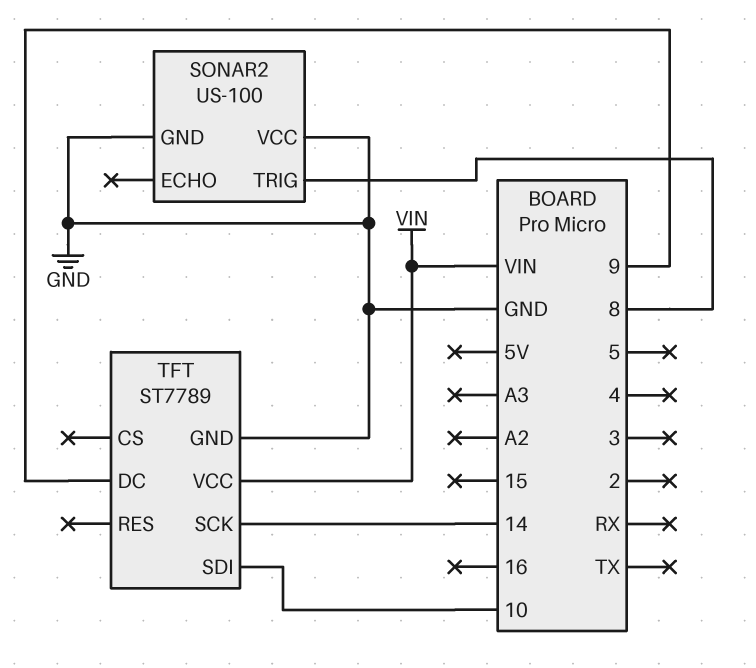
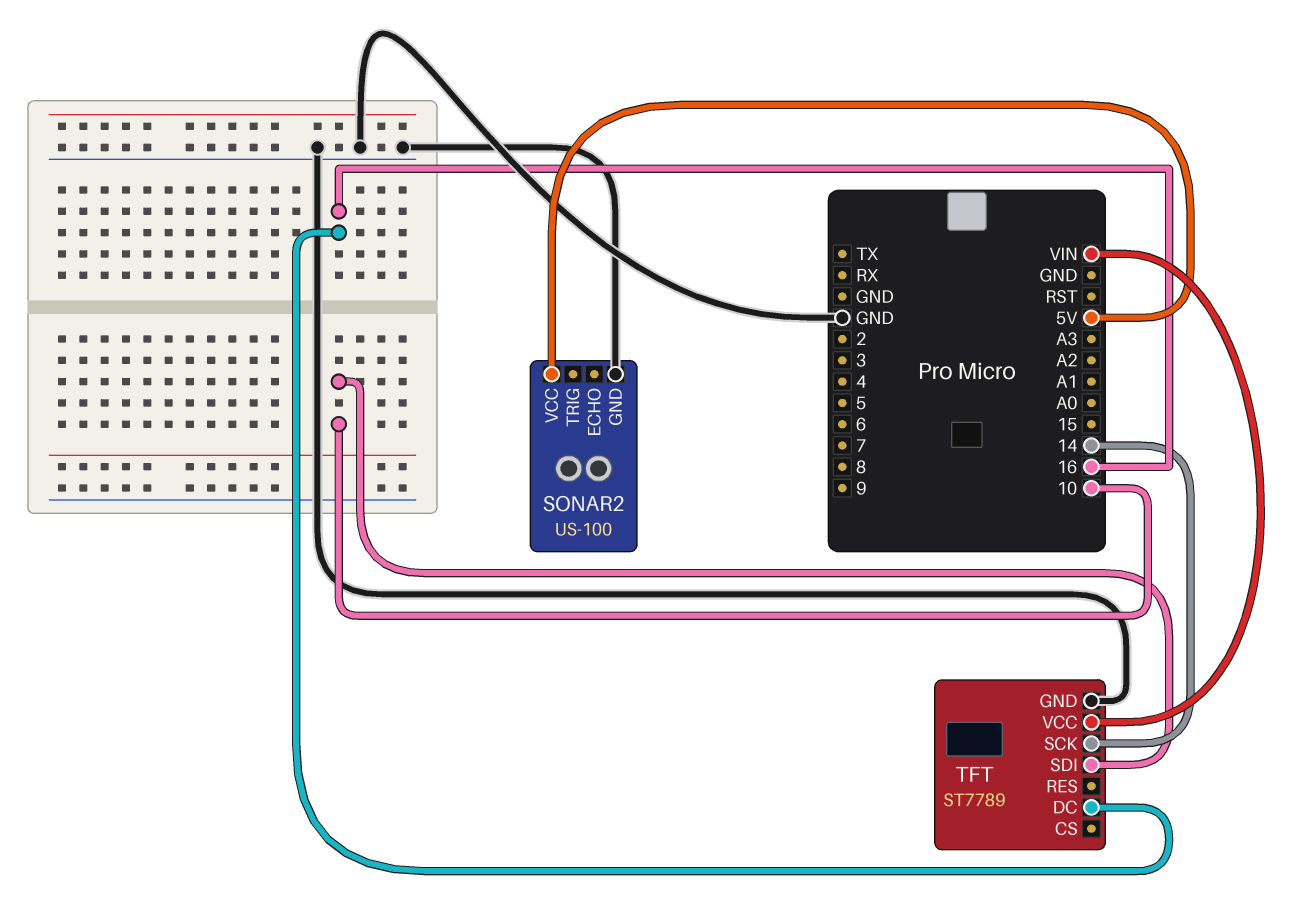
SONAR2 pin TRIG: 8 -> none
SONAR2 pin VCC: GND -> 5V
TFT pin DC: 9 -> 16

